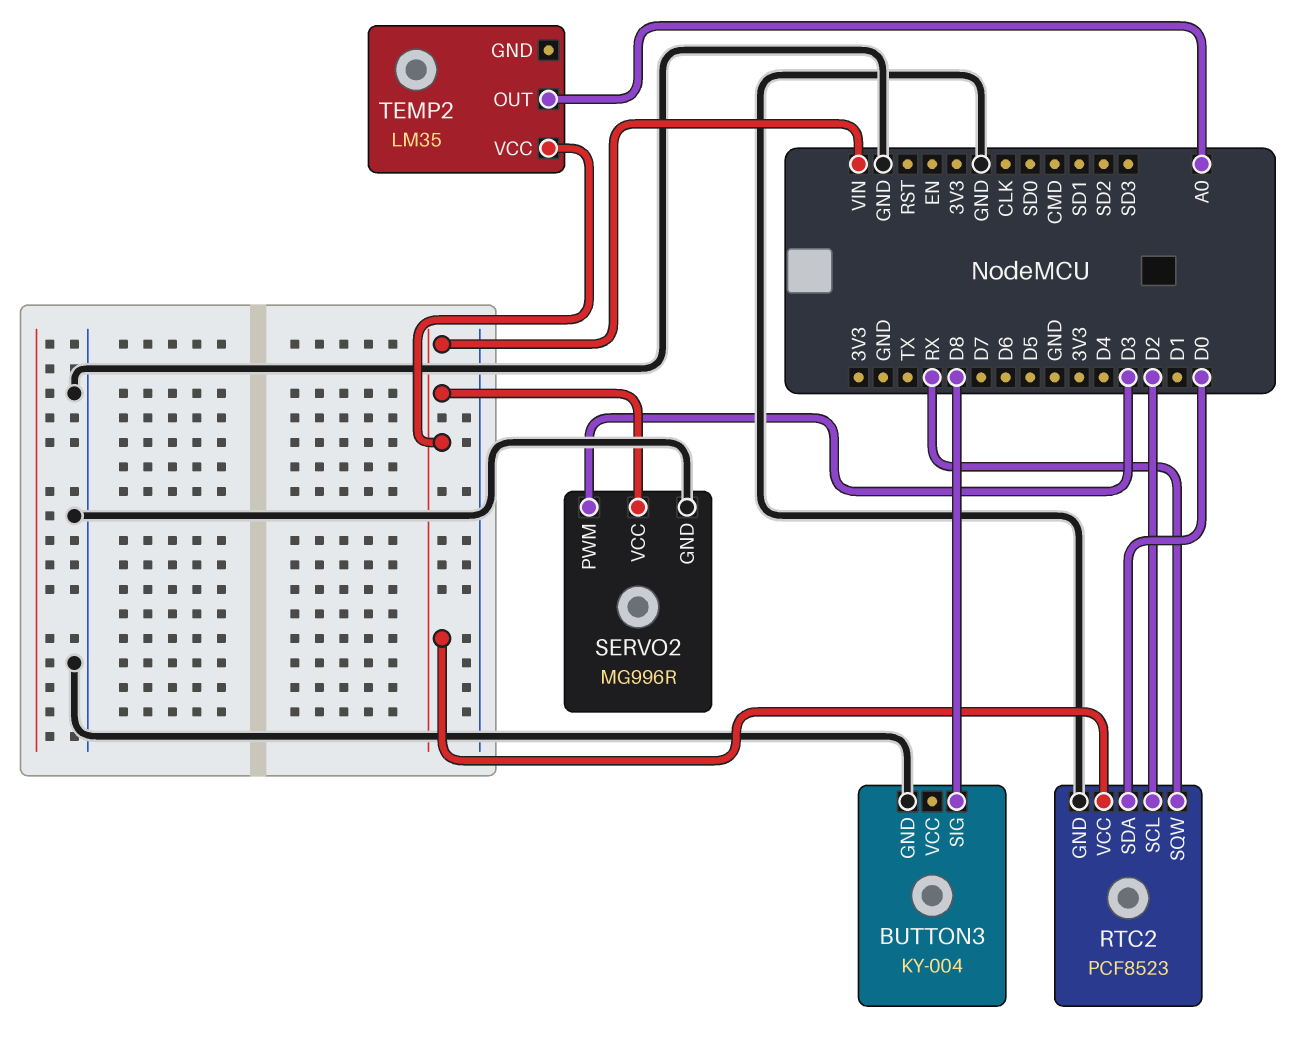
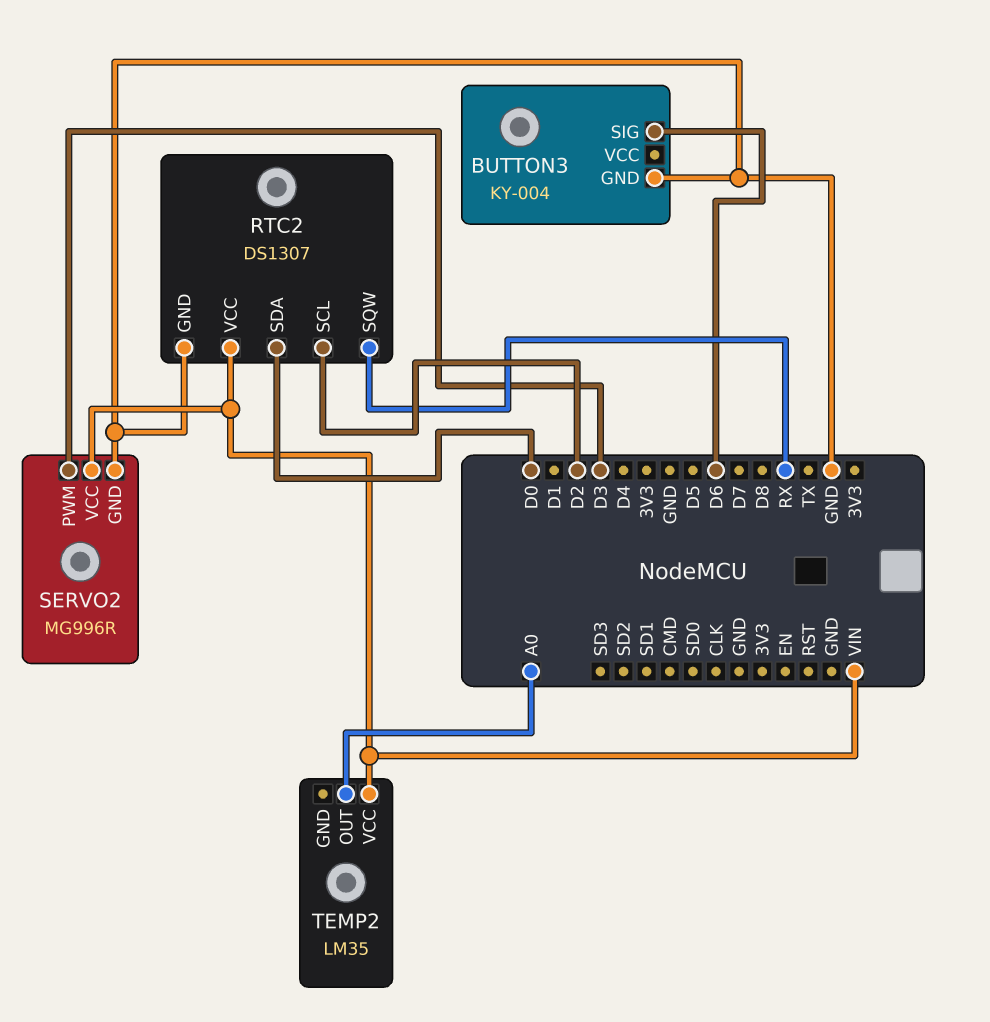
BUTTON3 pin SIG: D8 -> D6
RTC2: PCF8523 -> DS1307

